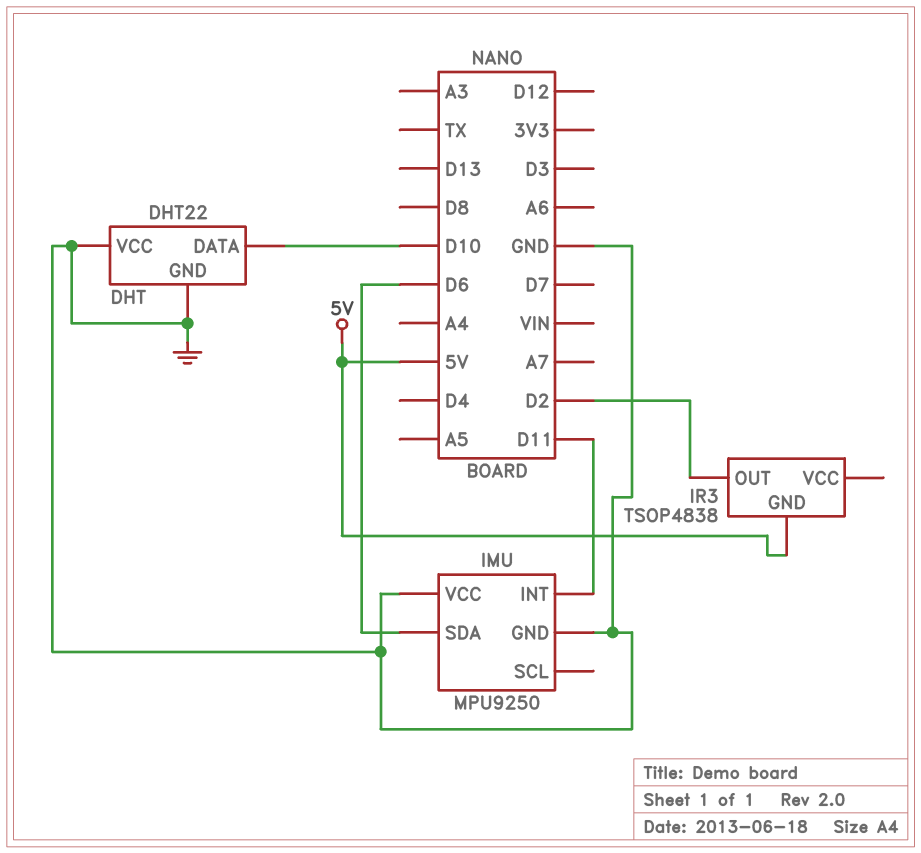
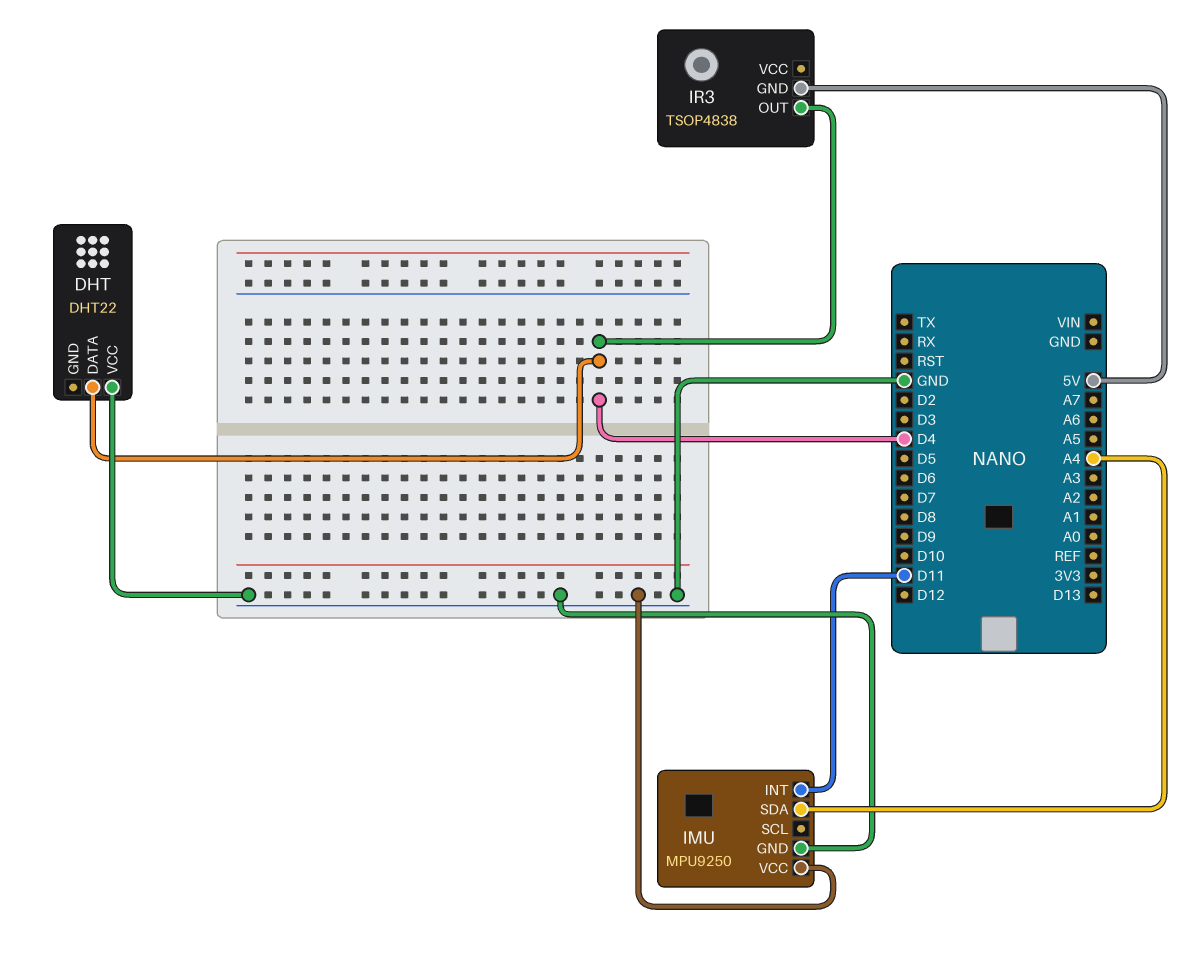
DHT pin DATA: D10 -> D4
DHT pin GND: GND -> none
IMU pin SDA: D6 -> A4
IR3 pin OUT: D2 -> D4

